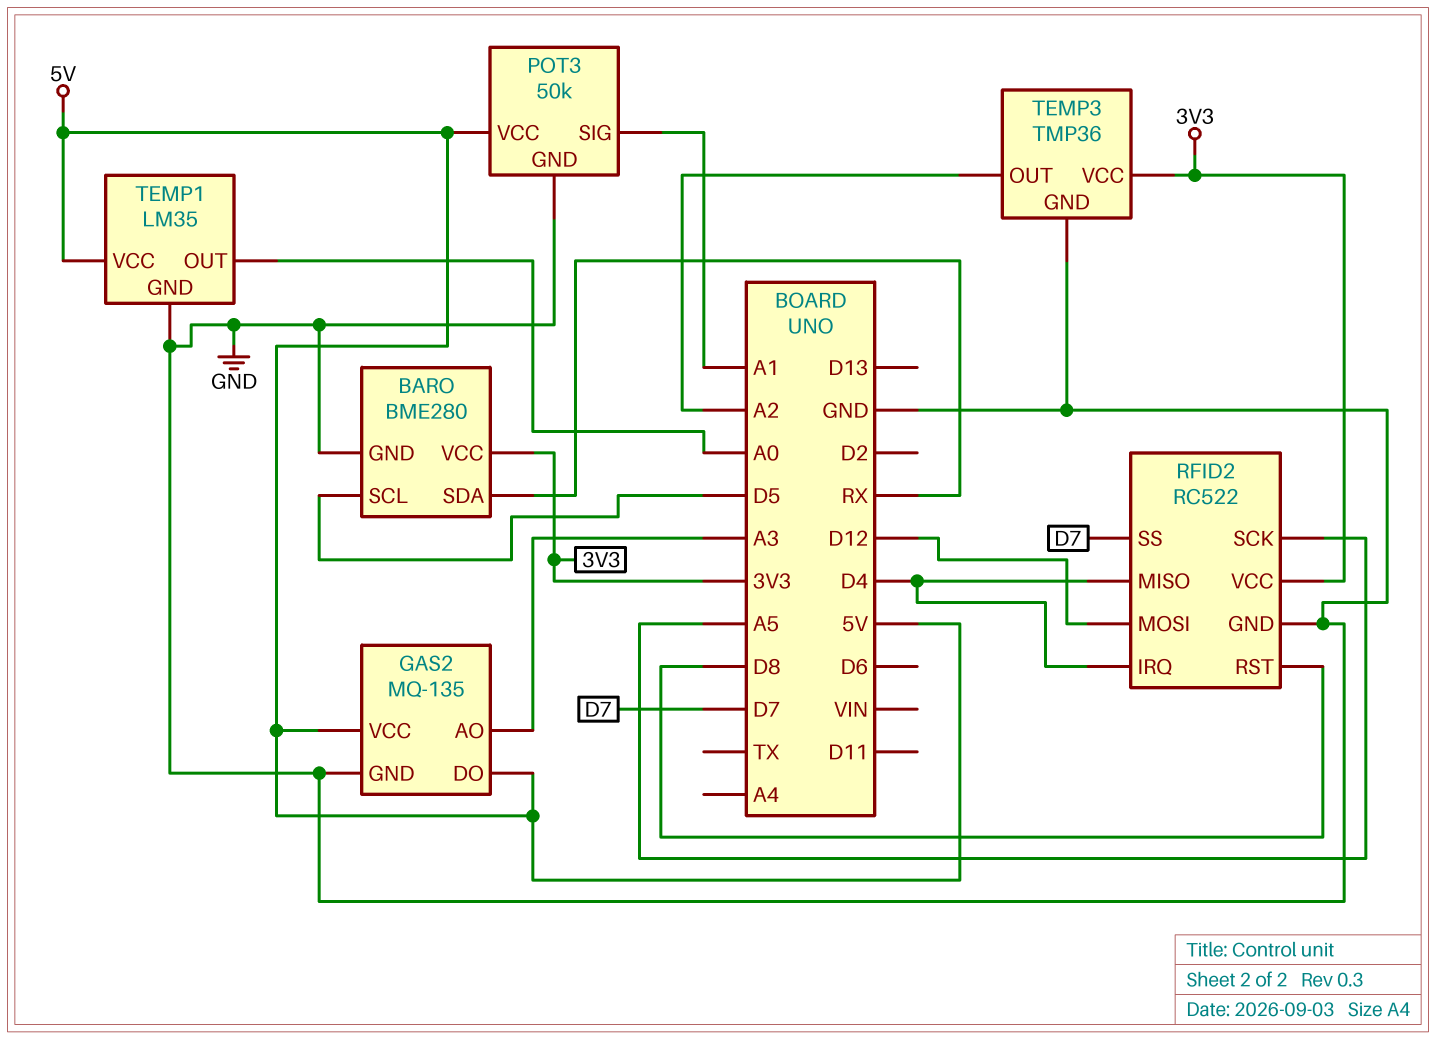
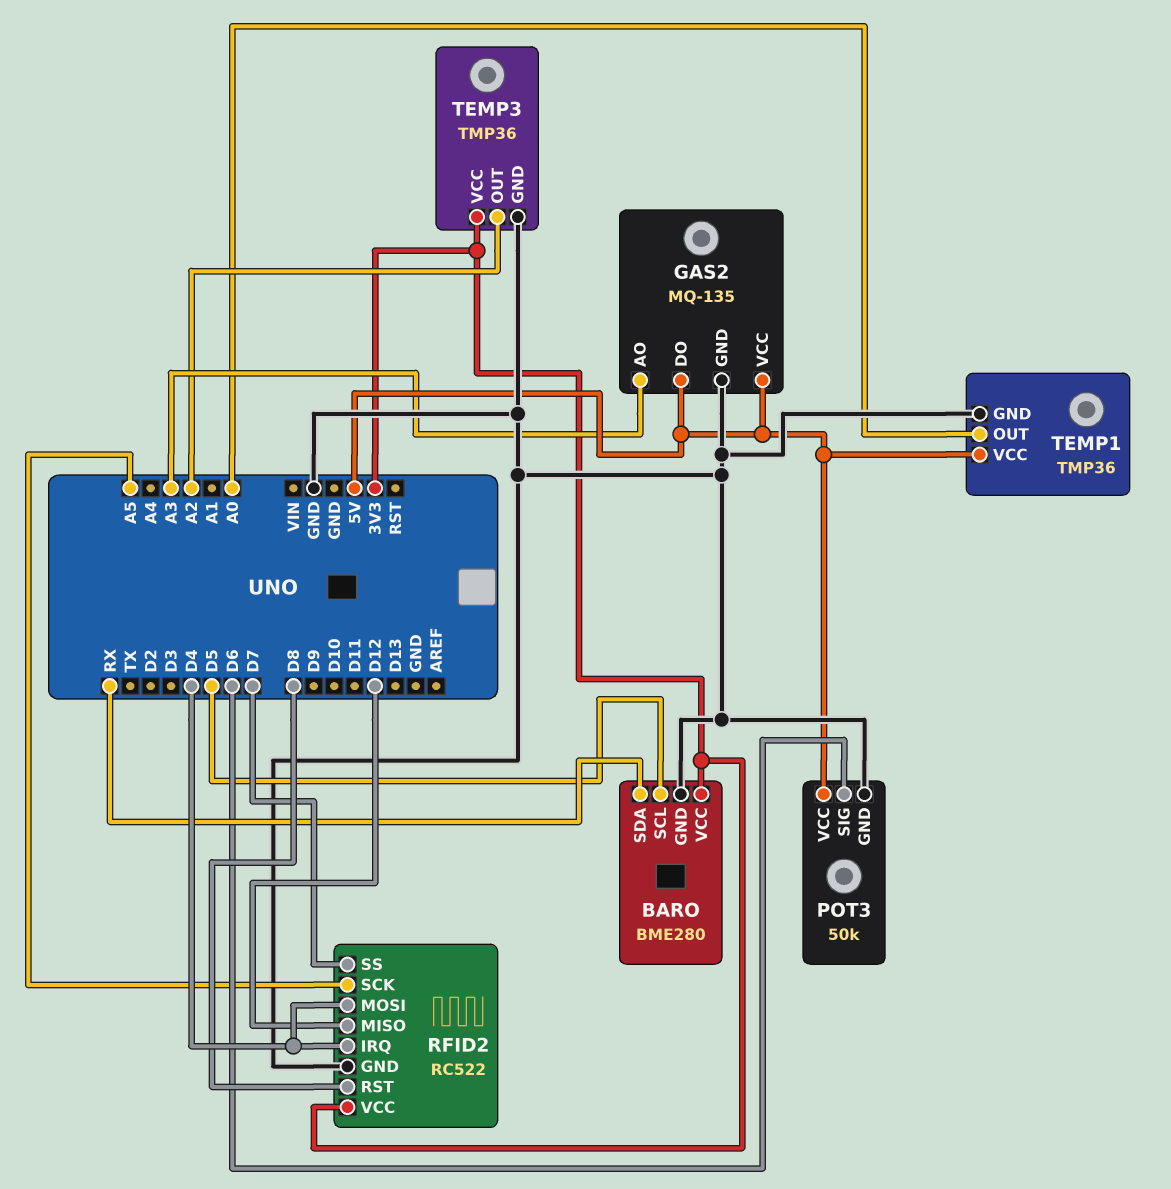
POT3 pin SIG: A1 -> D6
RFID2 pin MISO: D4 -> D12
RFID2 pin MOSI: D12 -> D4
TEMP1: LM35 -> TMP36

